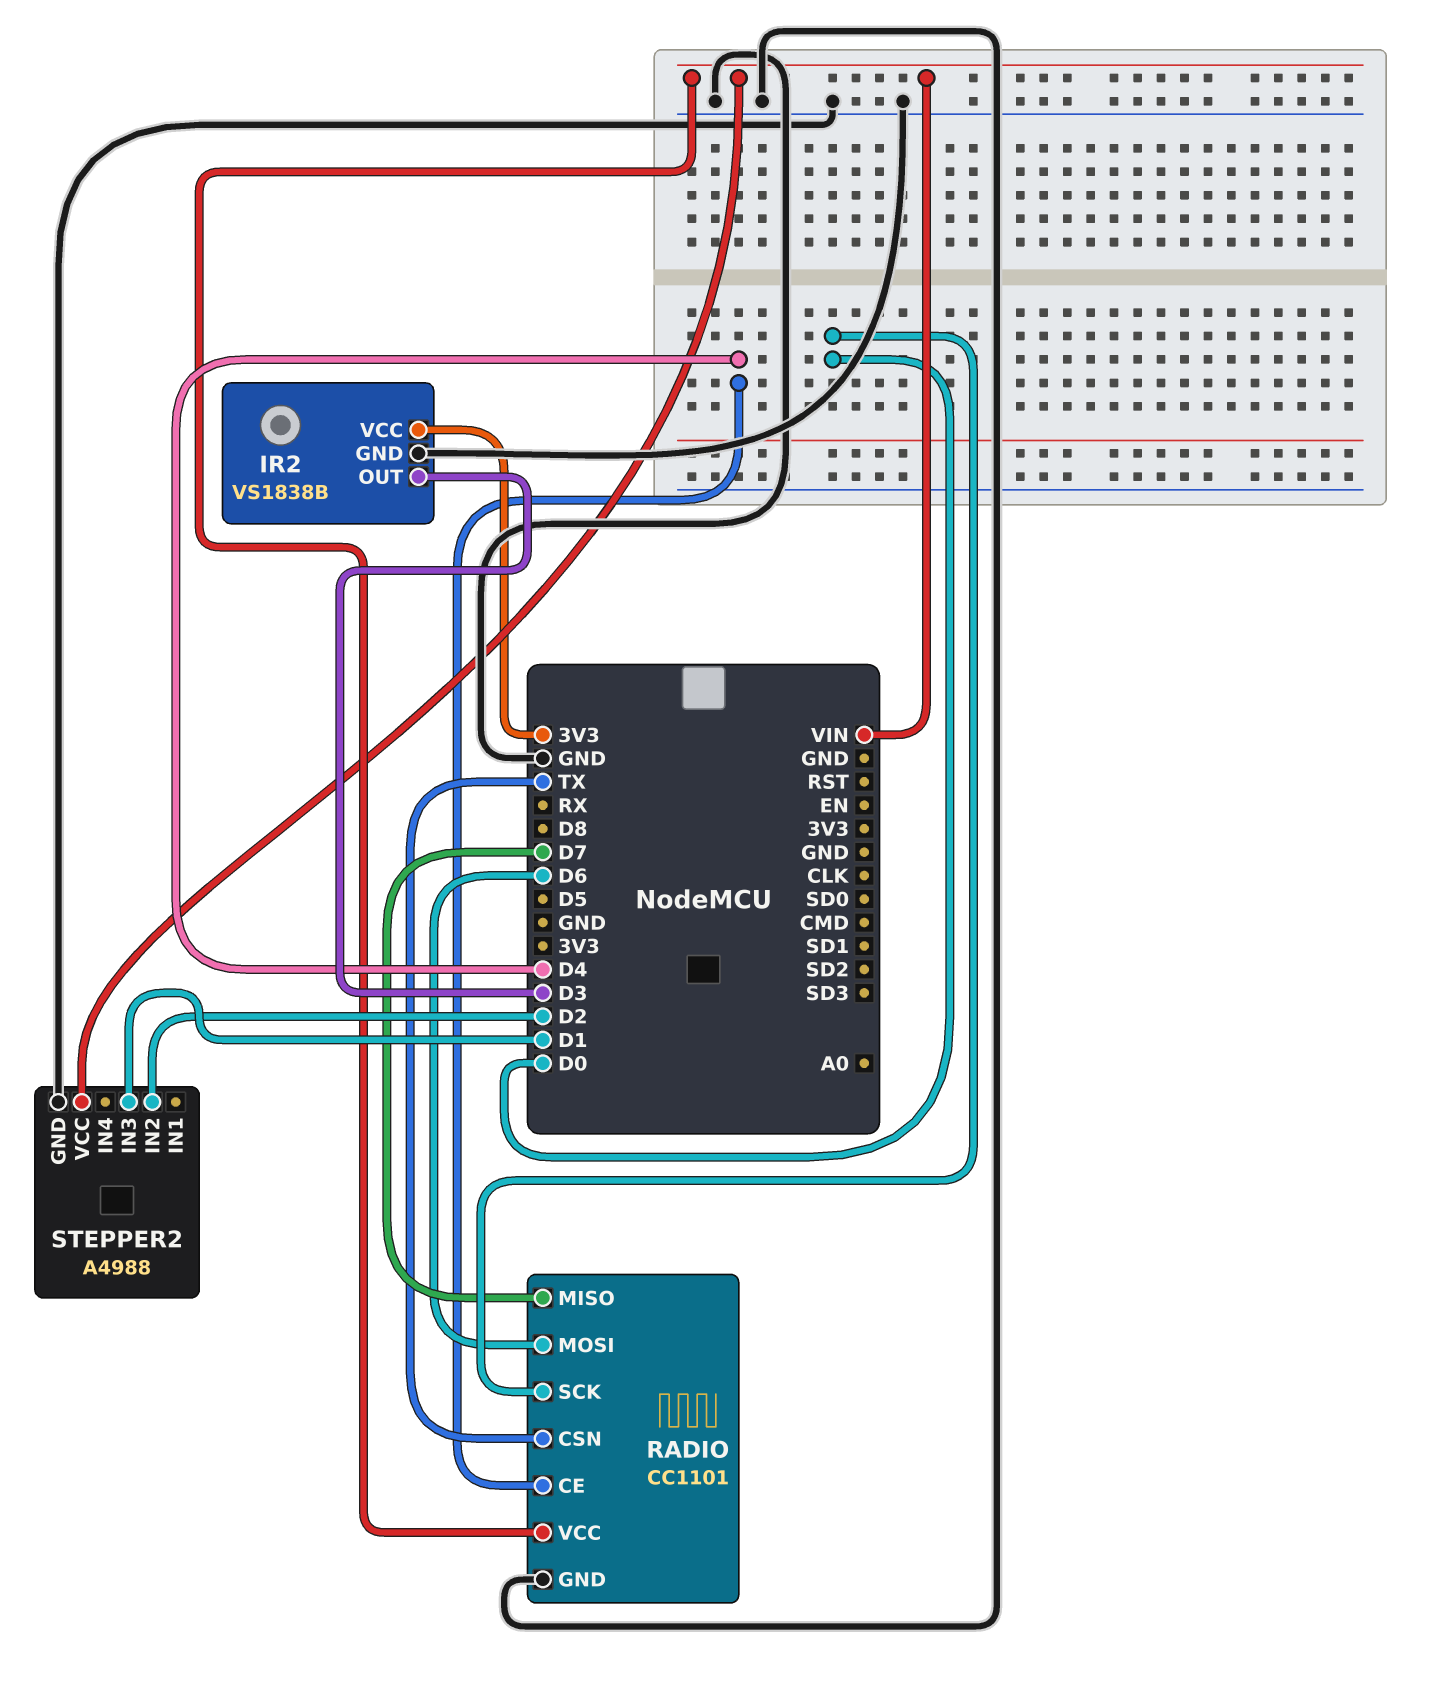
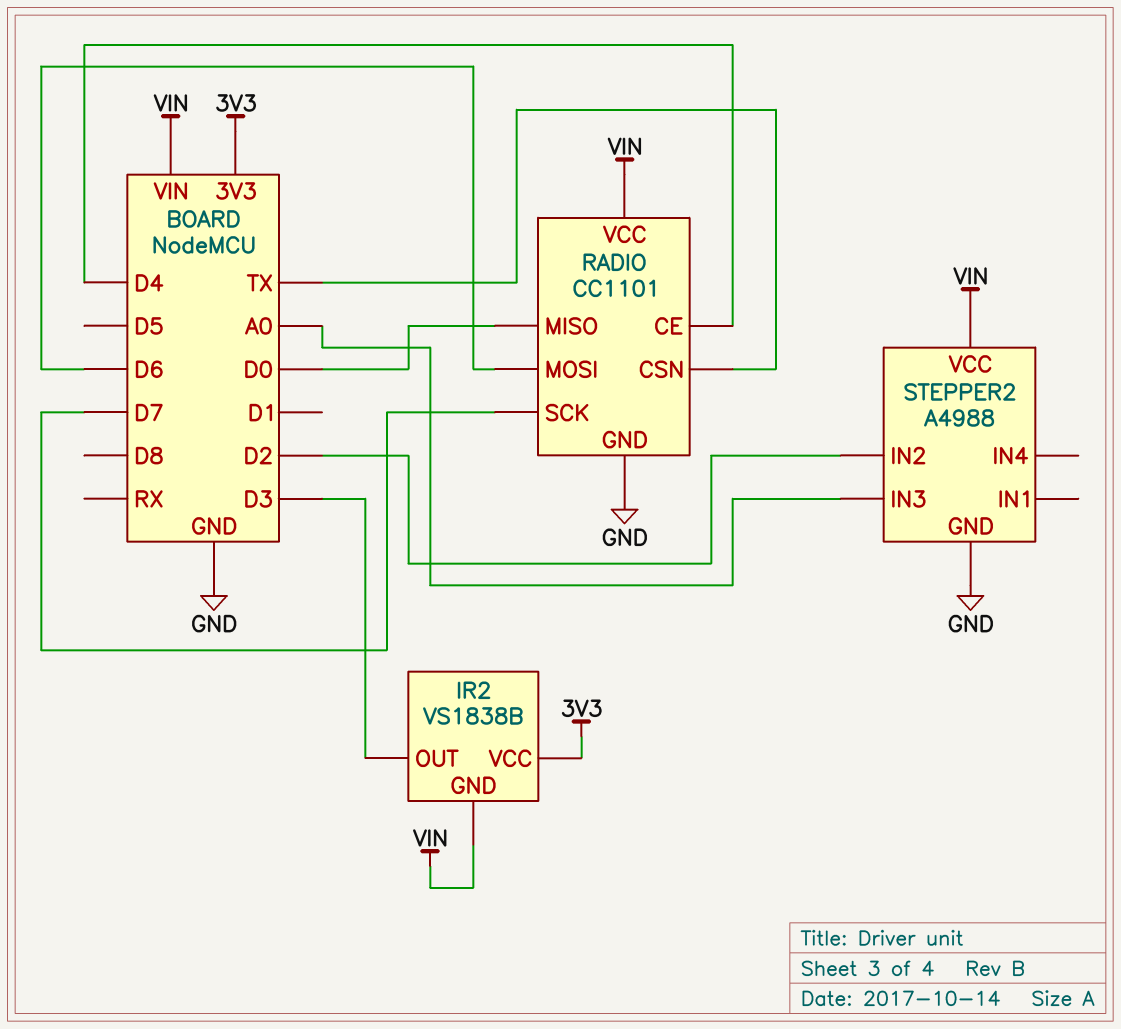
IR2 pin GND: GND -> VIN
RADIO pin MISO: D7 -> D0
RADIO pin SCK: D0 -> D7
STEPPER2 pin IN3: D1 -> A0

